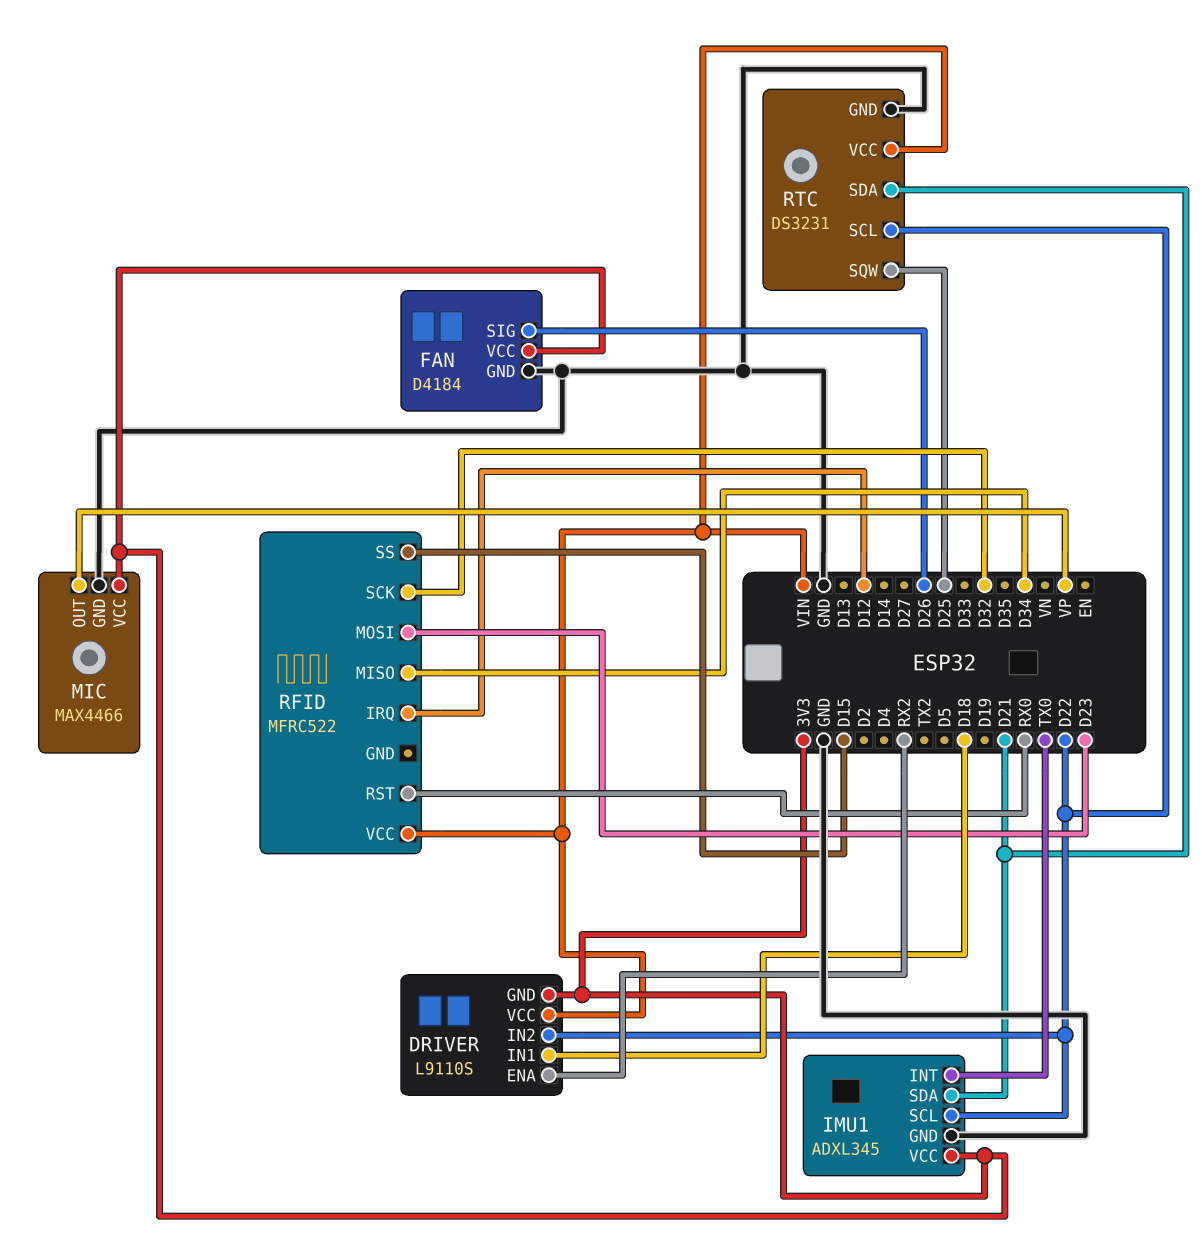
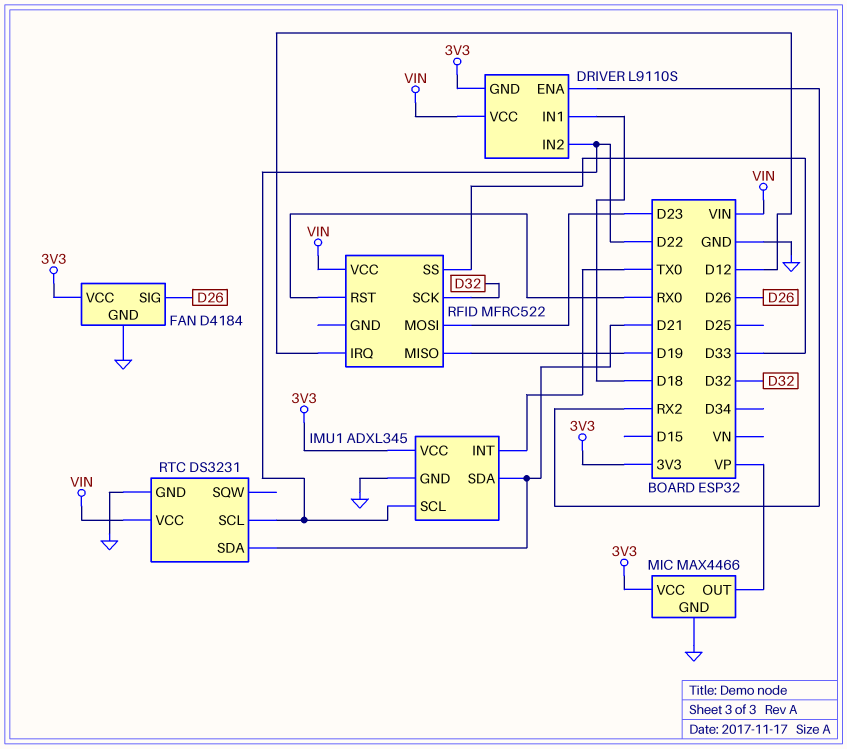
RFID pin MISO: D34 -> D19
RFID pin SS: D15 -> D33
RTC pin SQW: D25 -> none

